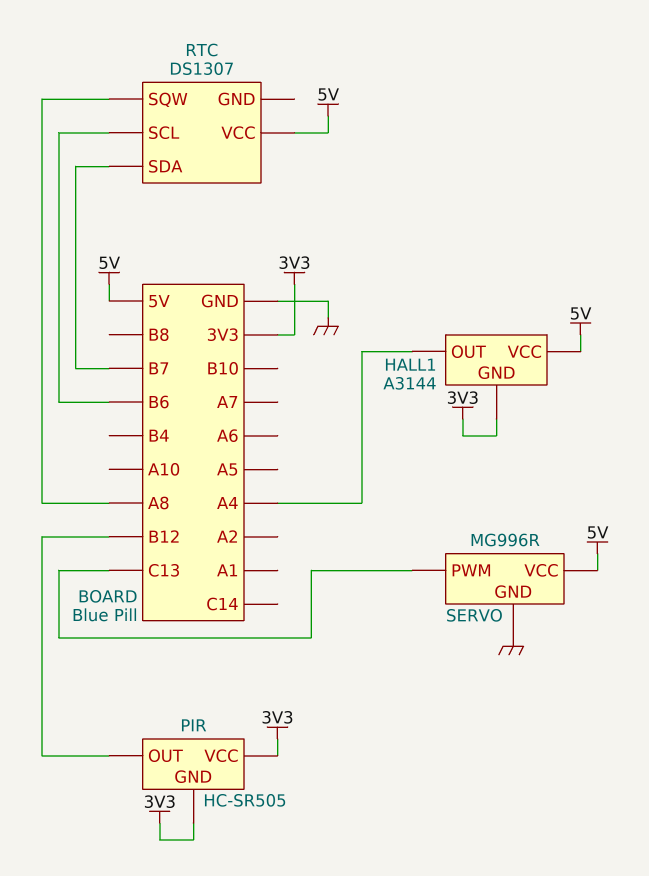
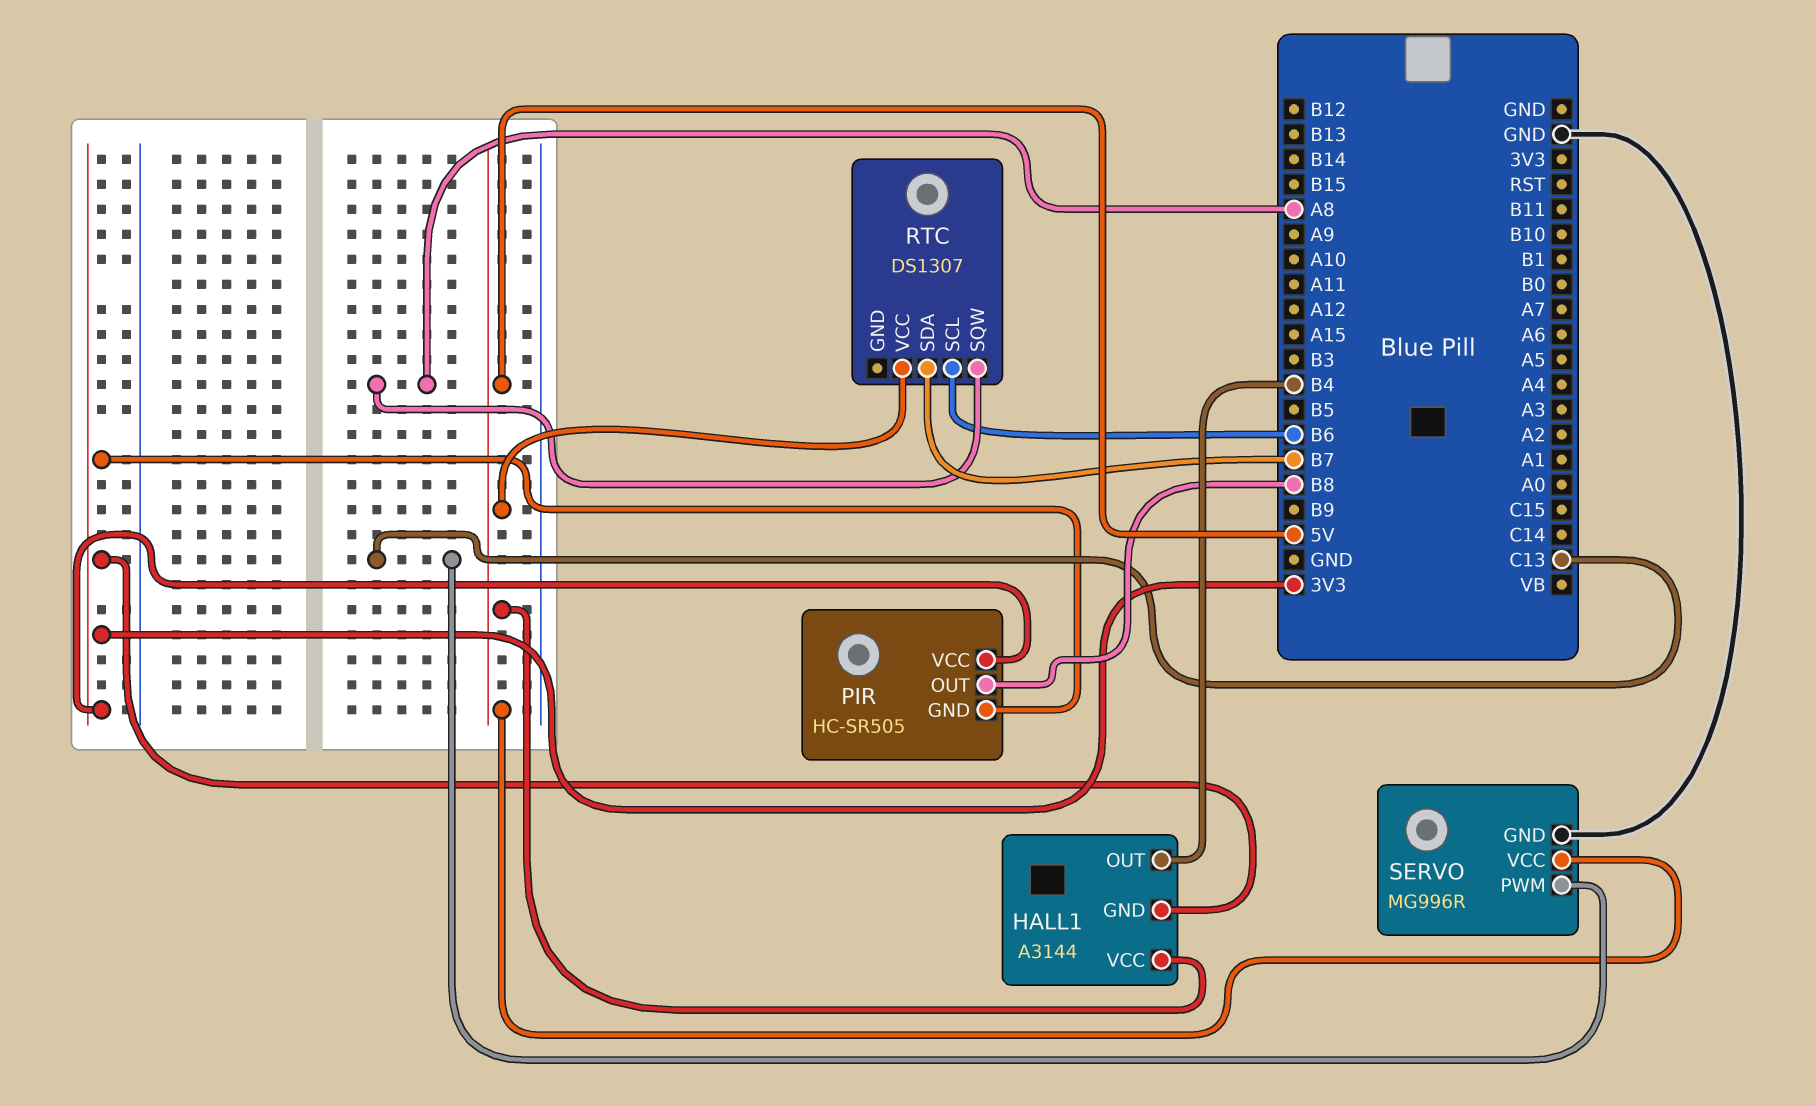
HALL1 pin OUT: A4 -> B4
PIR pin OUT: B12 -> B8

